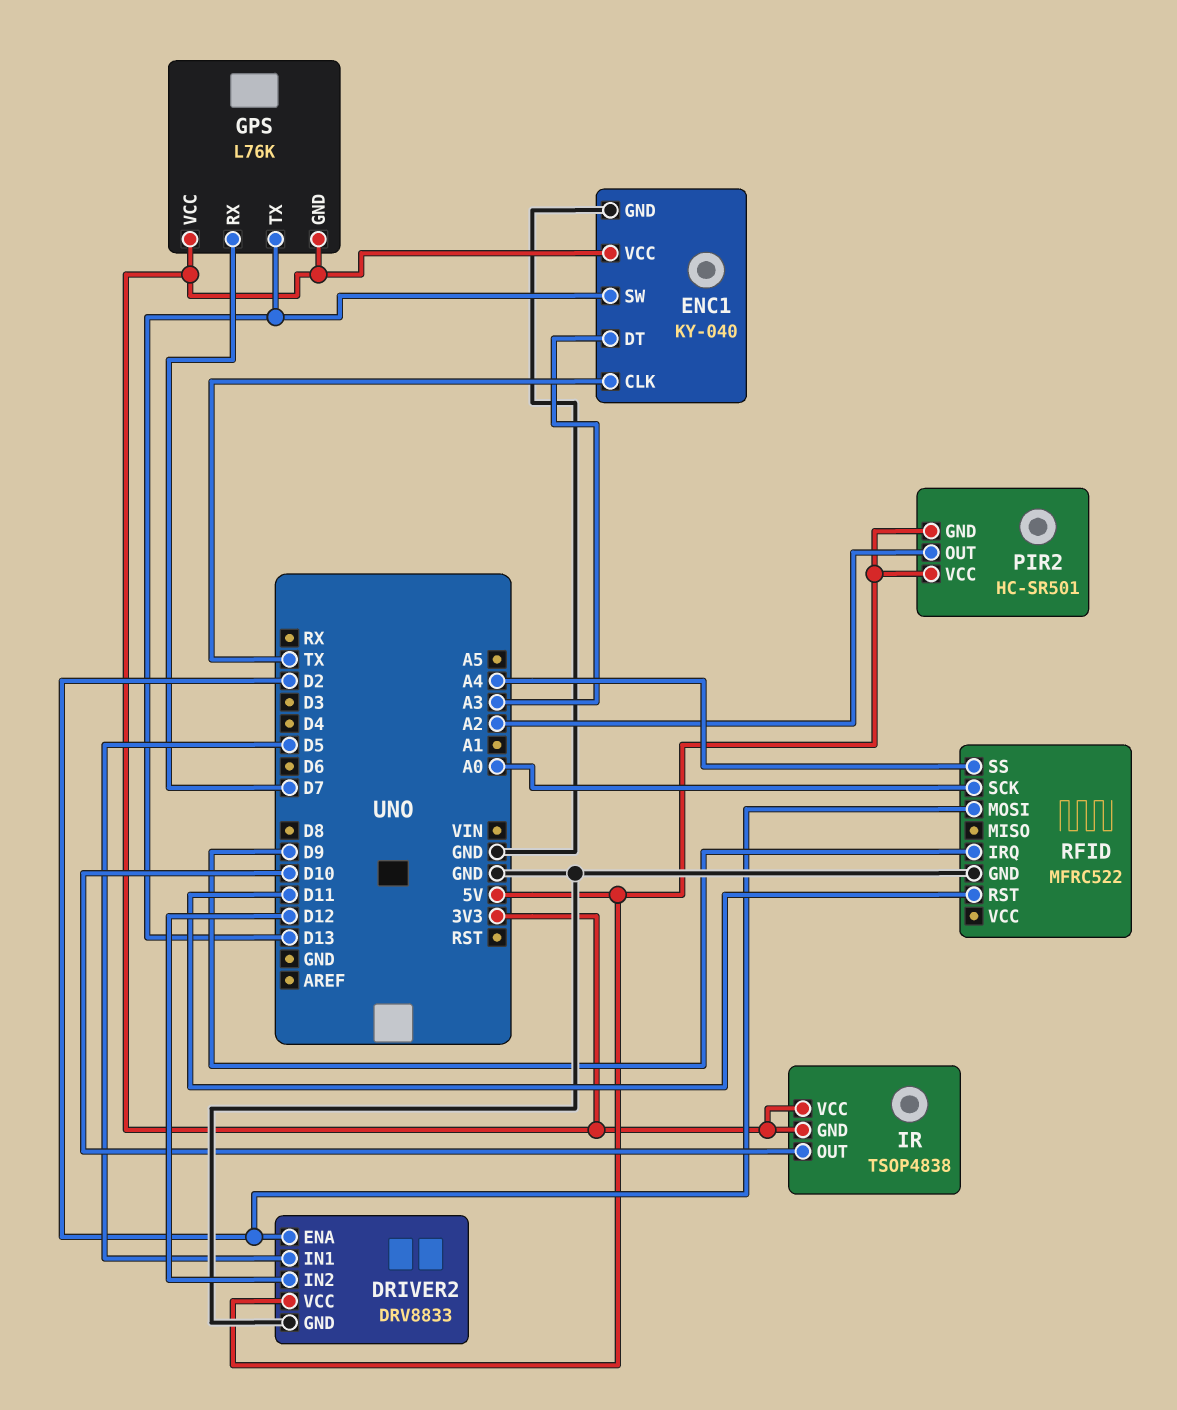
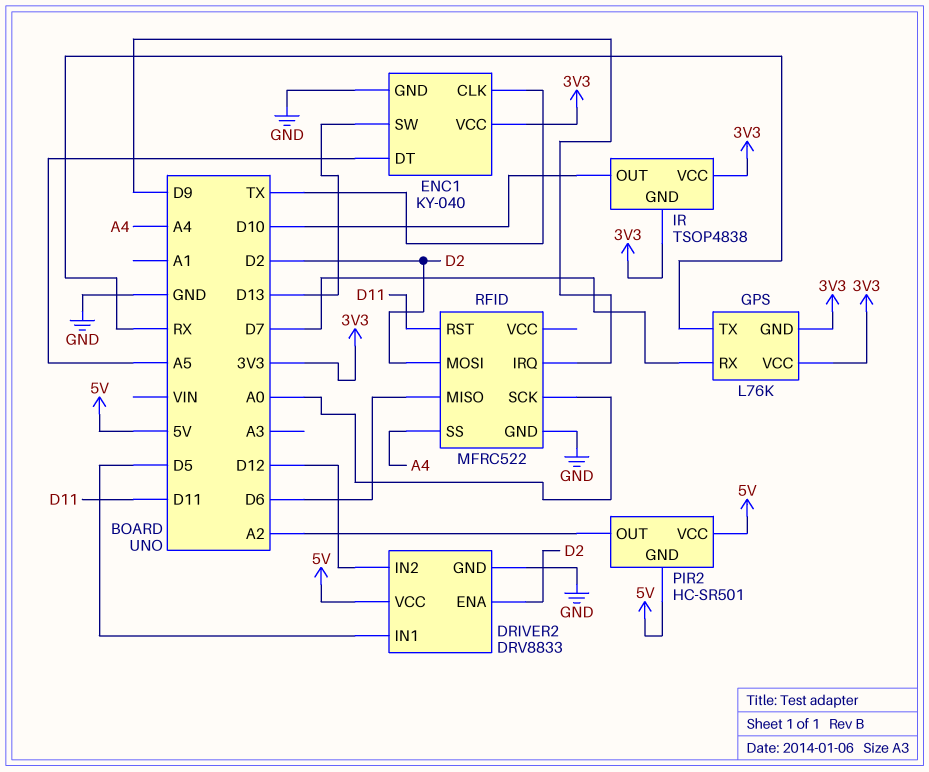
ENC1 pin DT: A3 -> A5
GPS pin TX: D13 -> RX
RFID pin MISO: none -> D6

